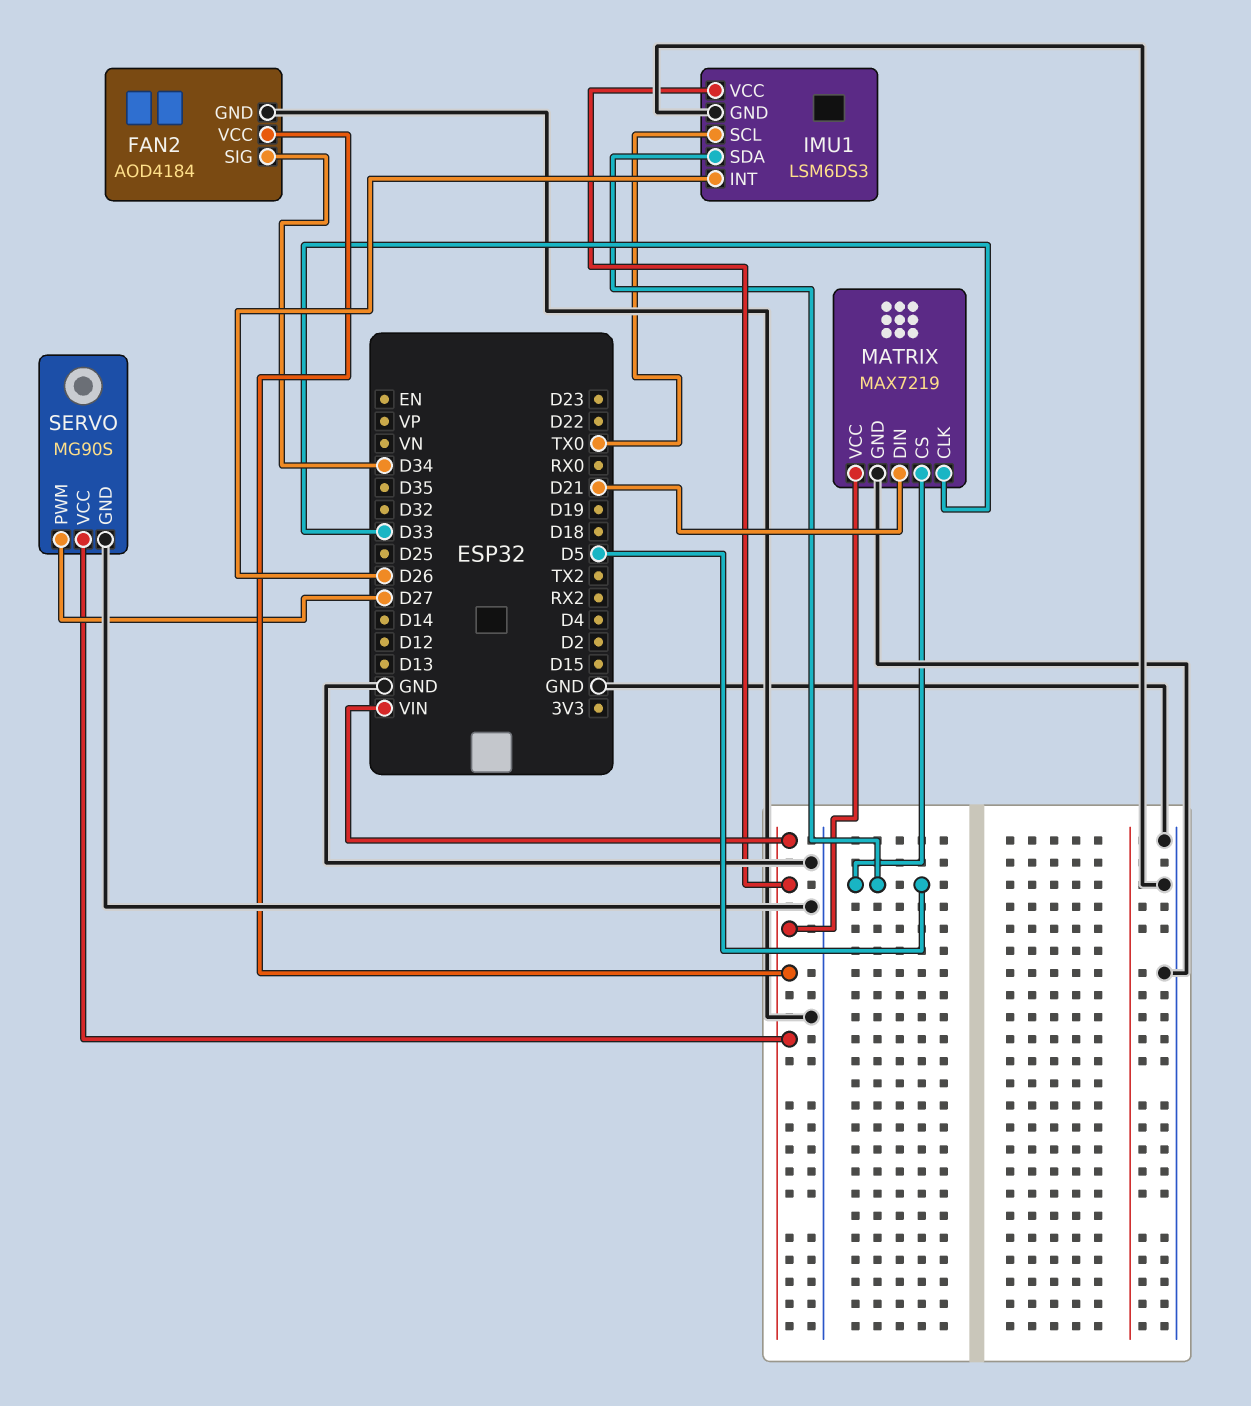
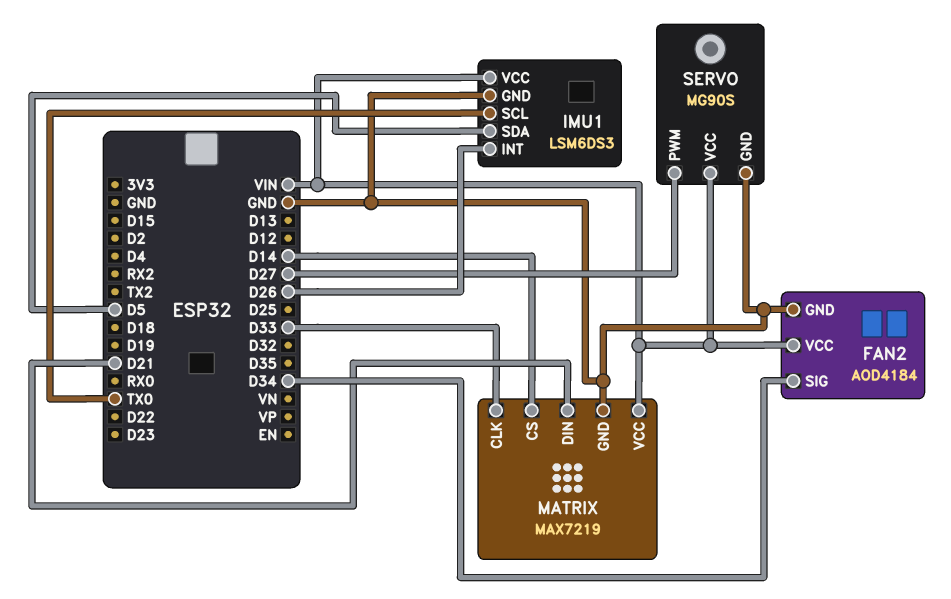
MATRIX pin CS: D5 -> D14

